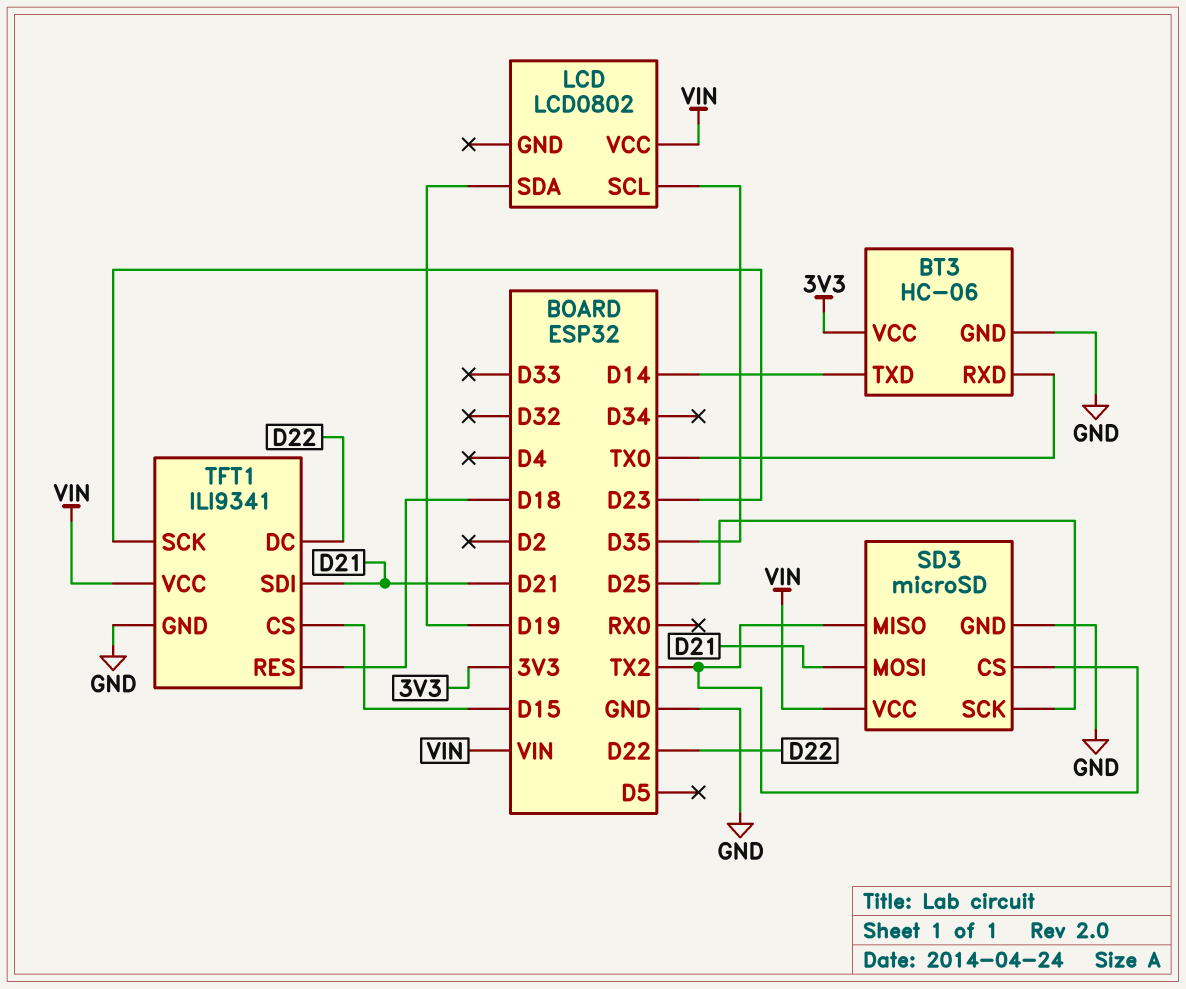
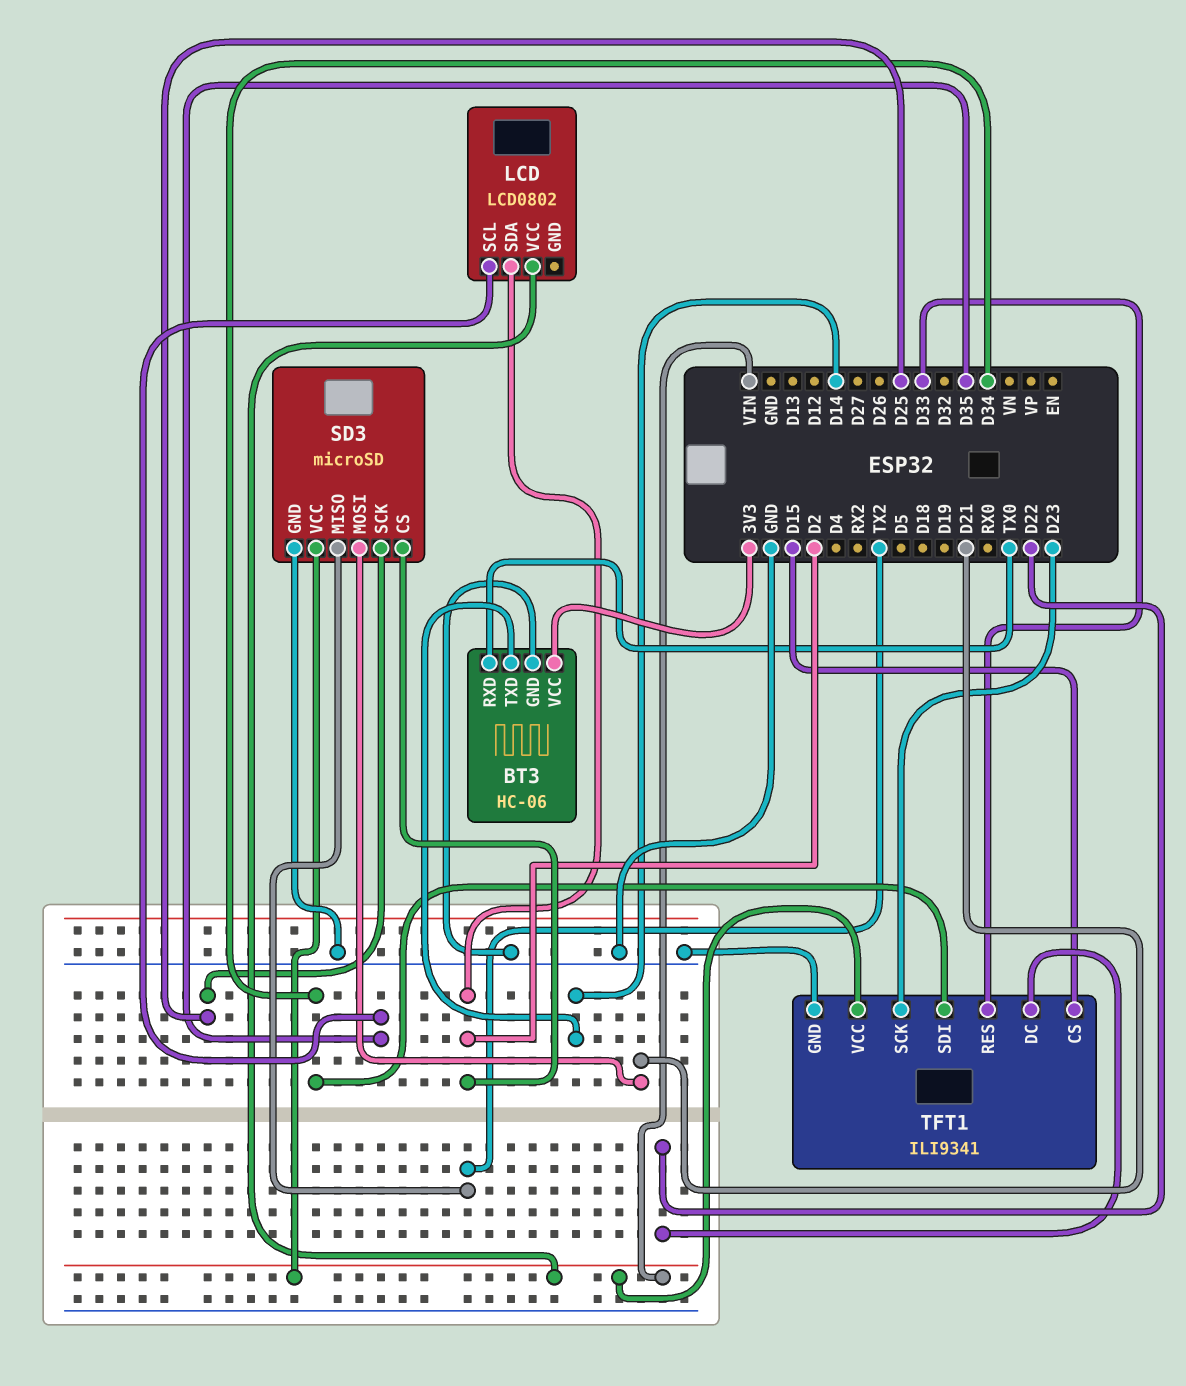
LCD pin SDA: D19 -> D2
SD3 pin CS: TX2 -> D2
TFT1 pin RES: D18 -> D33
TFT1 pin SDI: D21 -> D34

